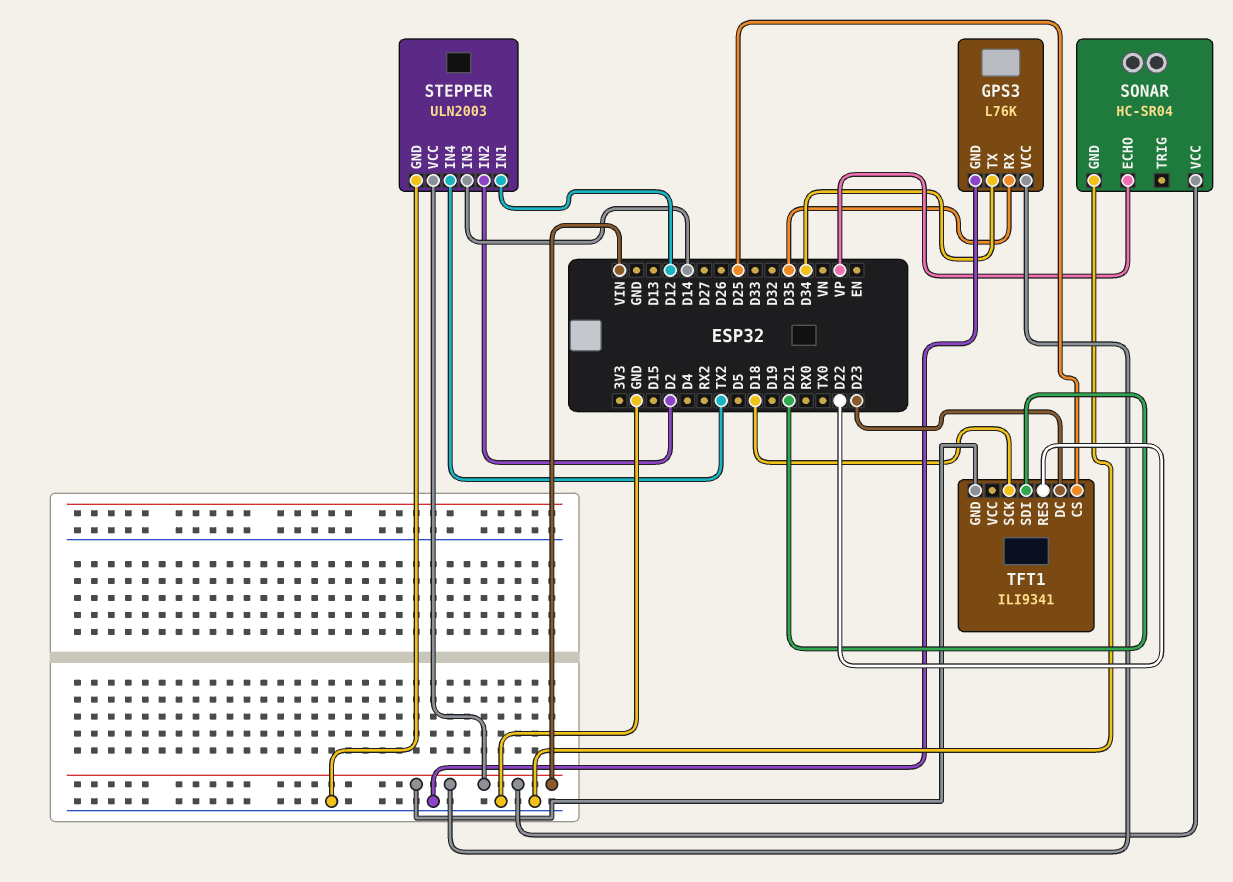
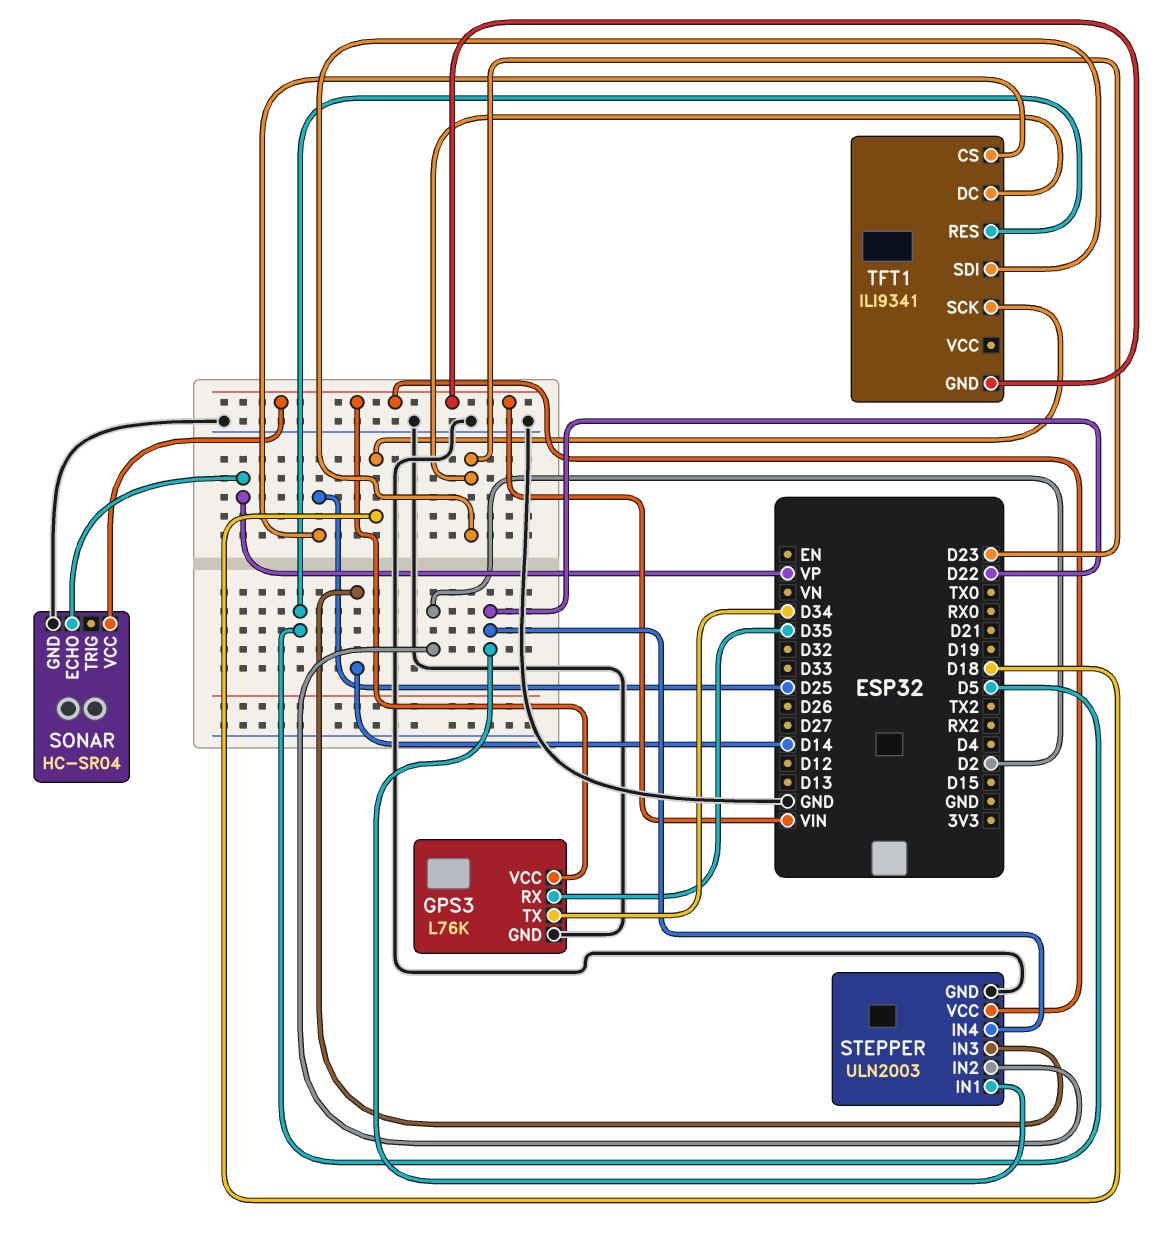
STEPPER pin IN1: D12 -> D22
STEPPER pin IN4: TX2 -> D22
TFT1 pin RES: D22 -> D5
TFT1 pin SDI: D21 -> D23

